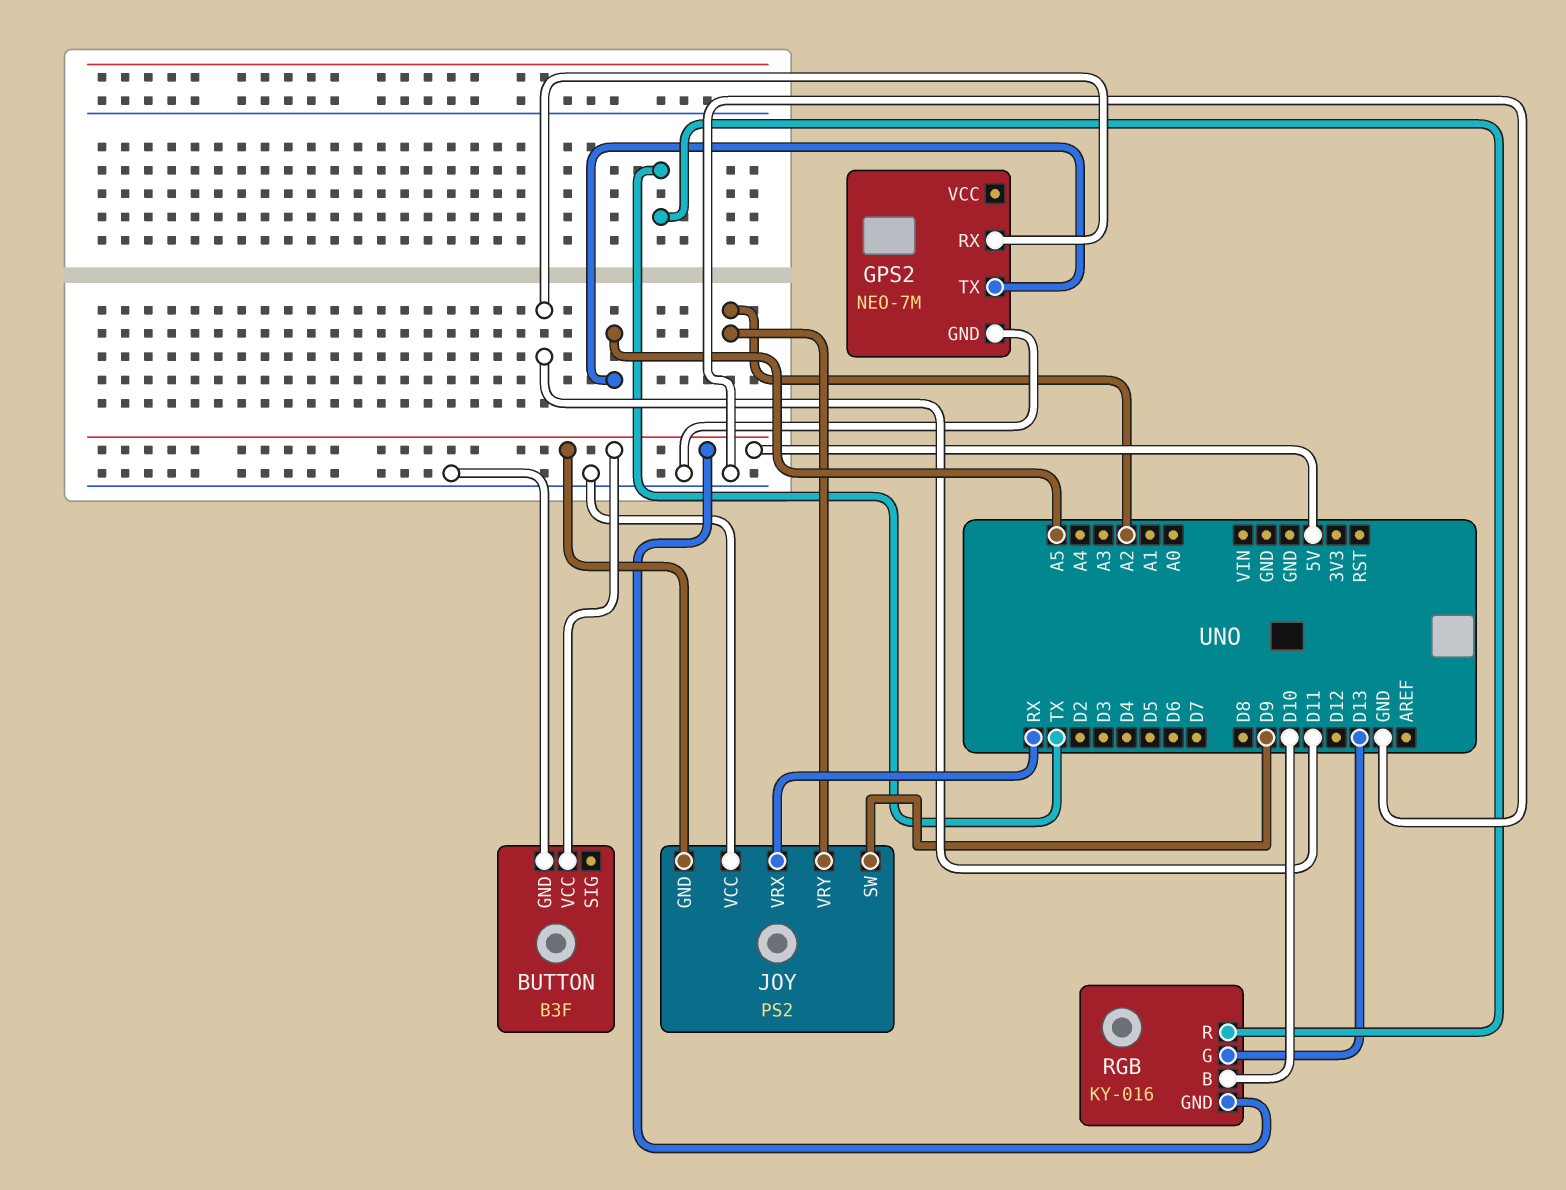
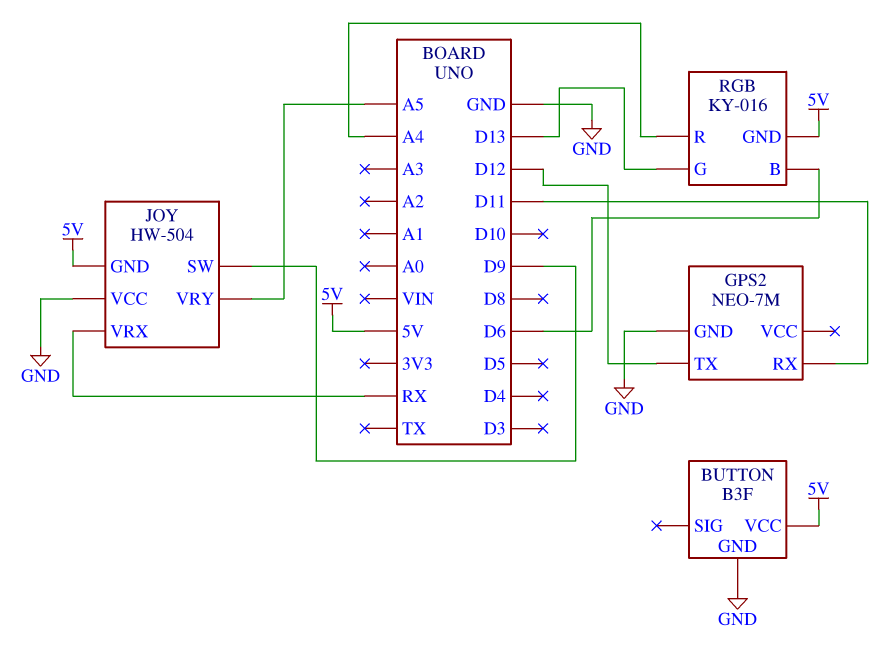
GPS2 pin TX: A5 -> D12
JOY: PS2 -> HW-504
JOY pin VRY: A2 -> A5
RGB pin B: D10 -> D6
RGB pin R: TX -> A4

